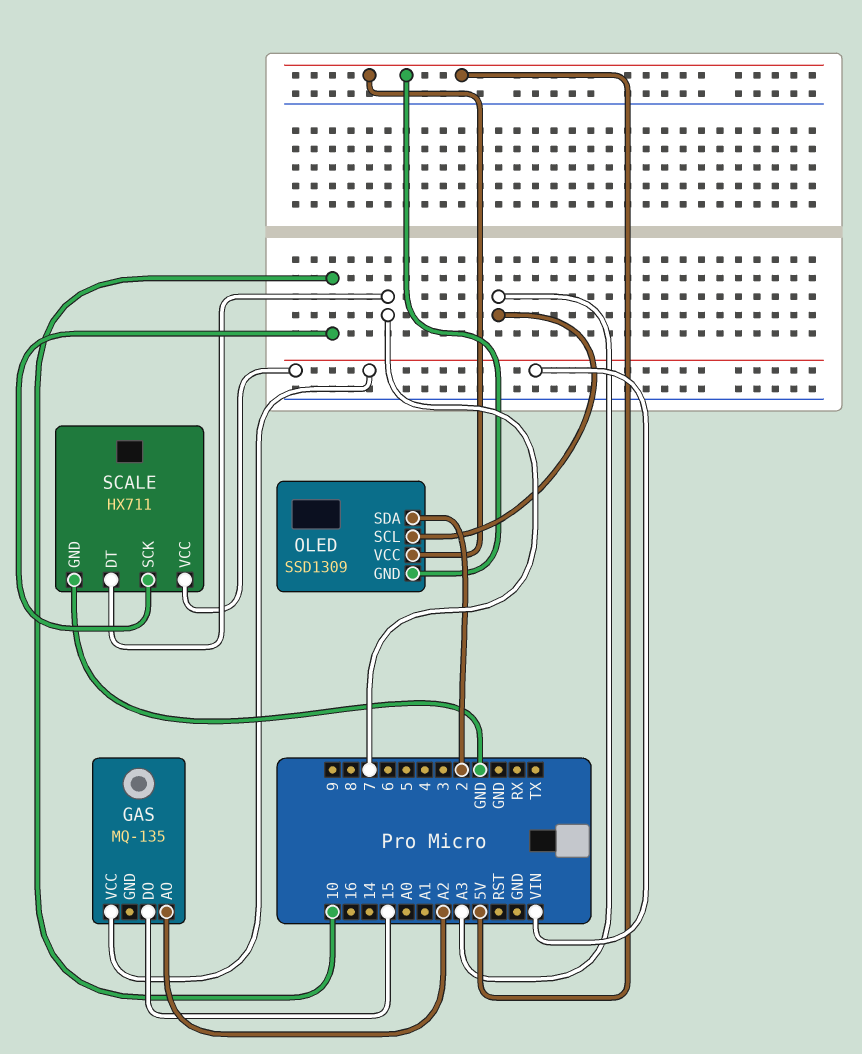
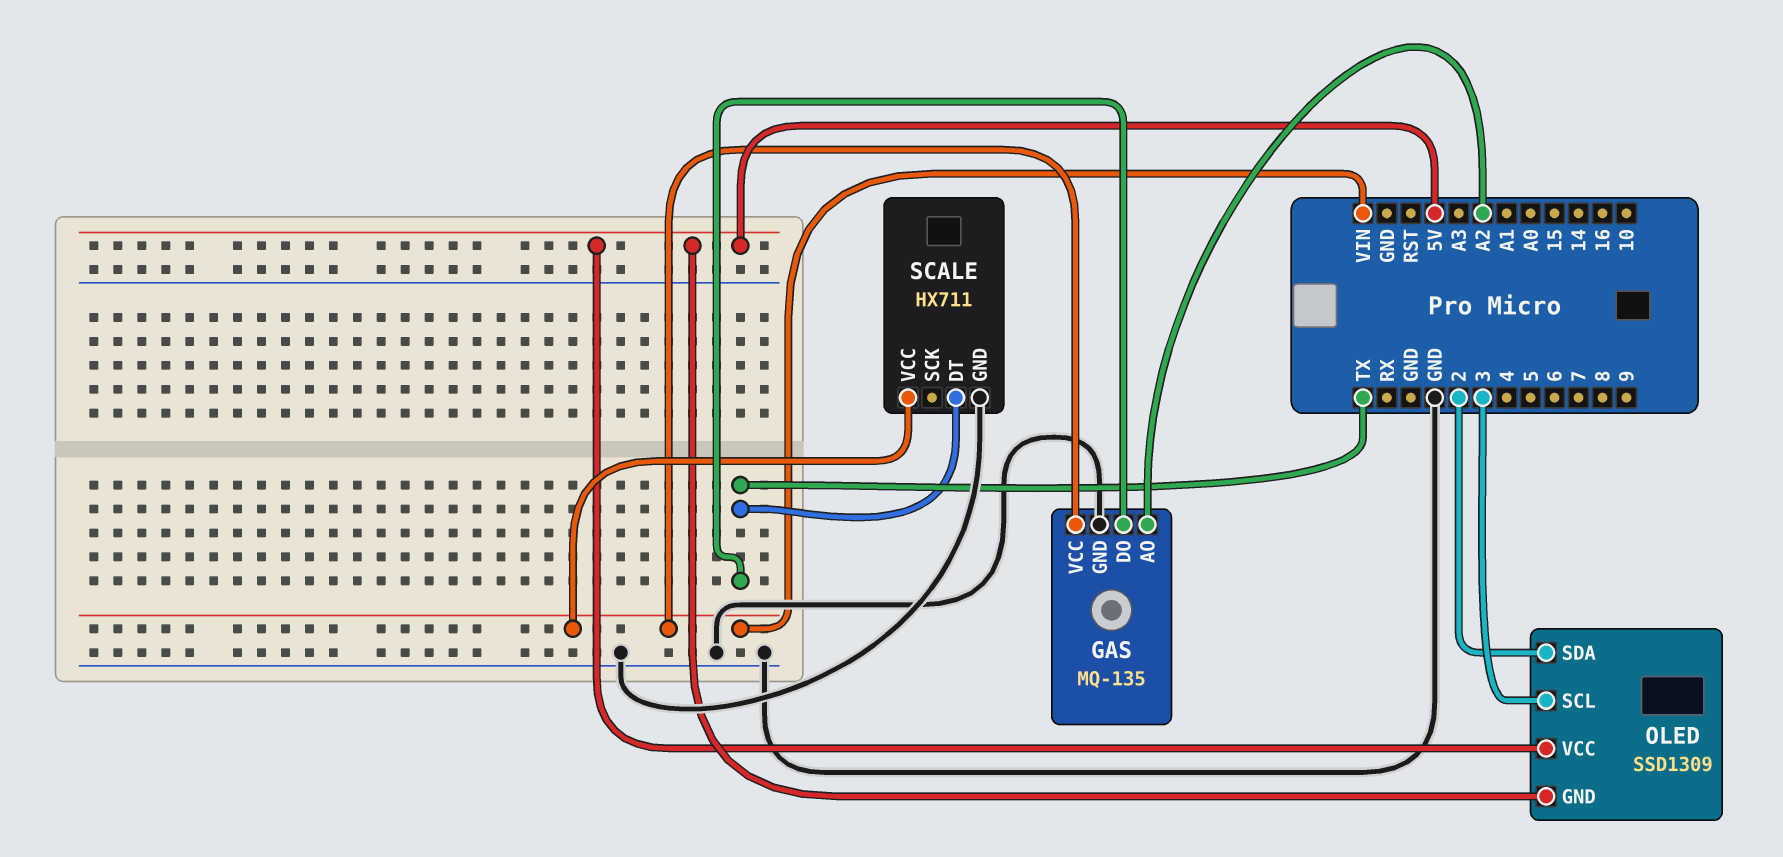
GAS pin DO: 15 -> TX
GAS pin GND: none -> GND
OLED pin SCL: A3 -> 3
SCALE pin DT: 7 -> TX
SCALE pin SCK: 10 -> none

